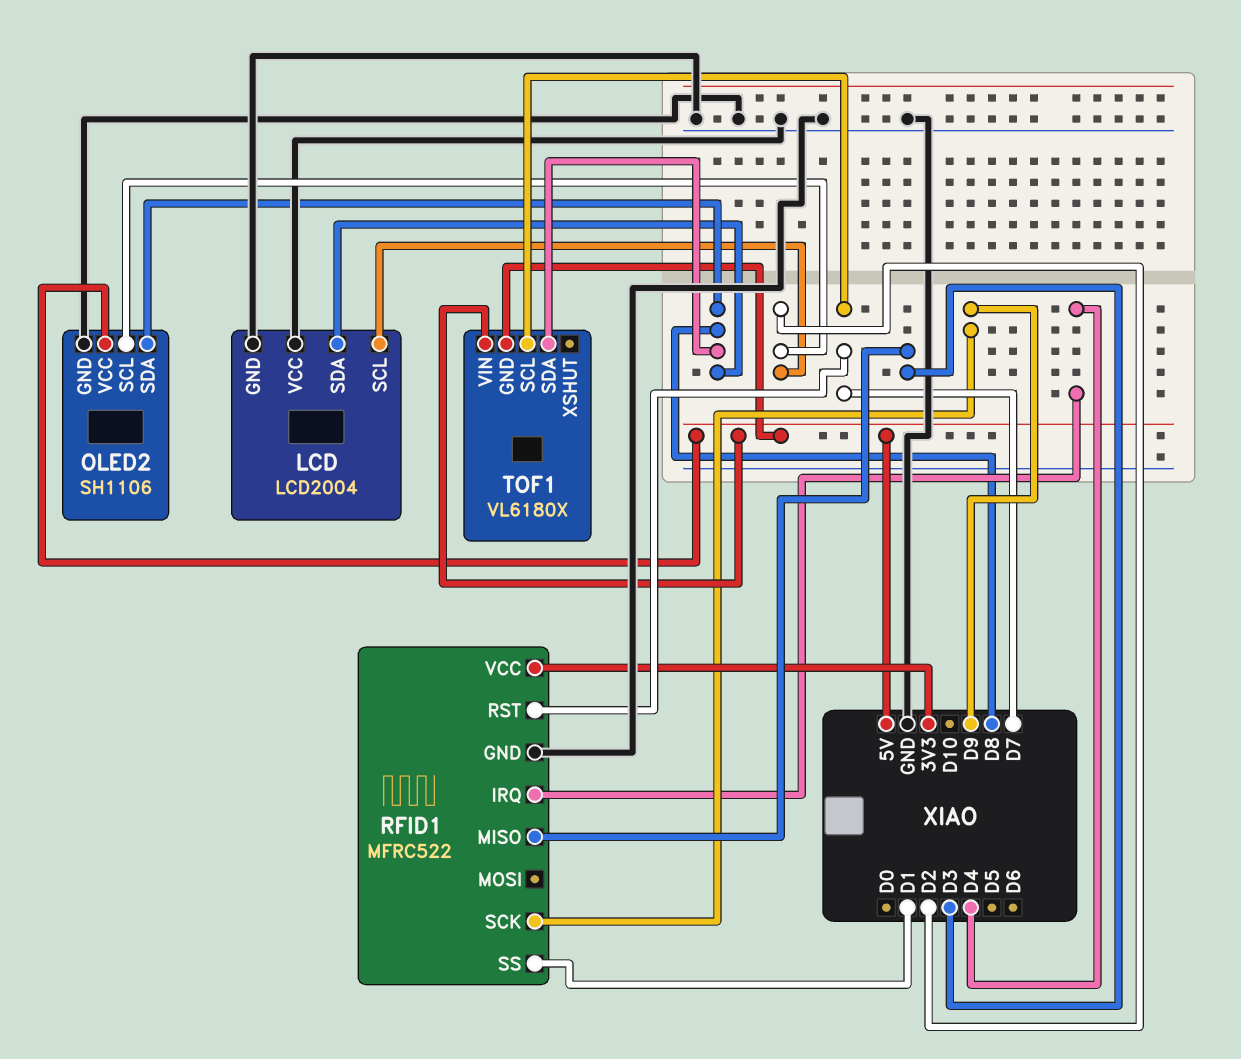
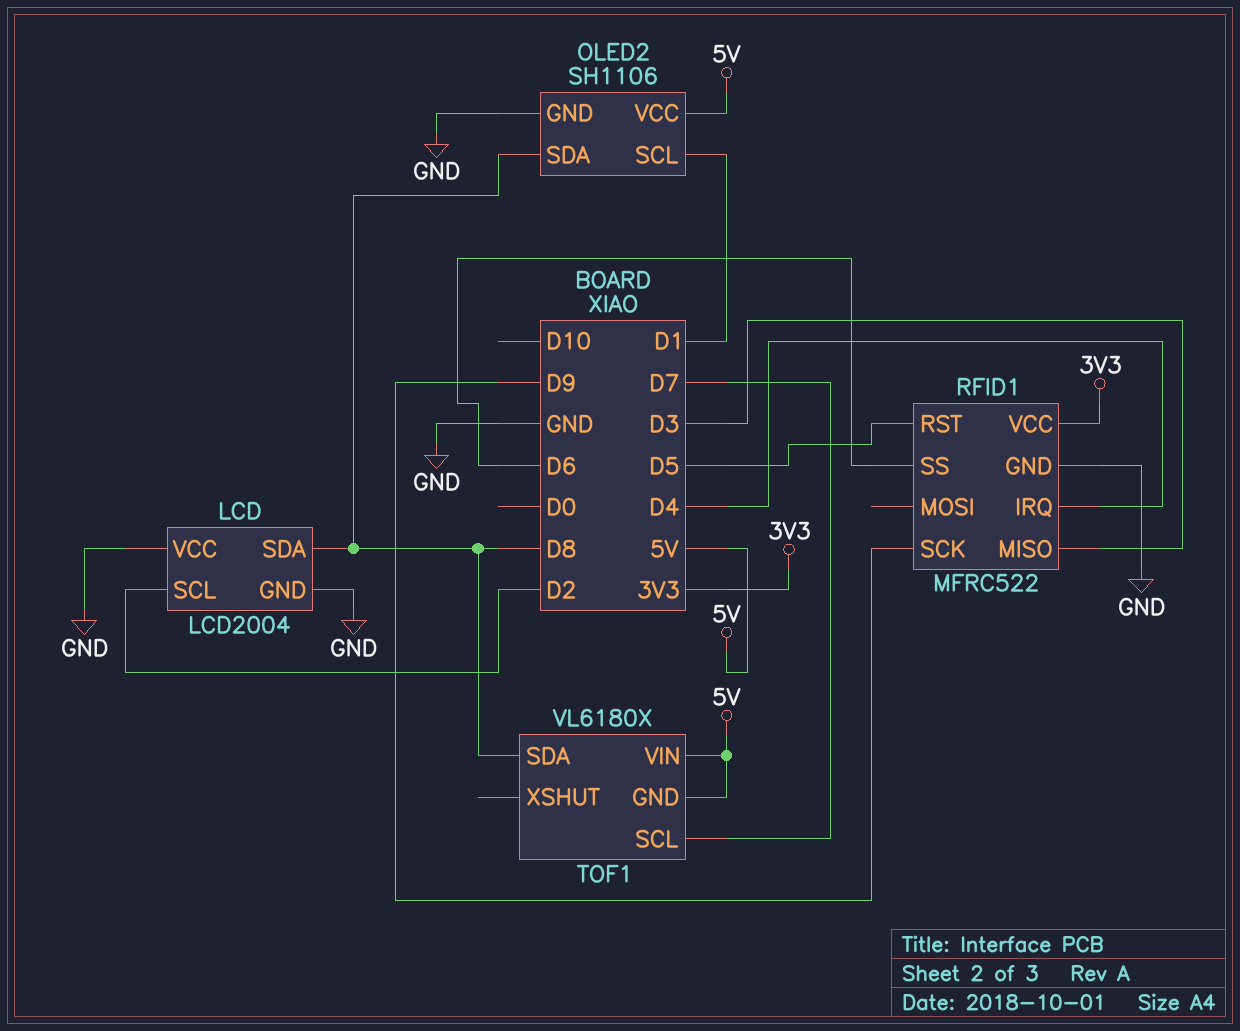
OLED2 pin SCL: D2 -> D1
RFID1 pin RST: D7 -> D5
RFID1 pin SS: D1 -> D6

